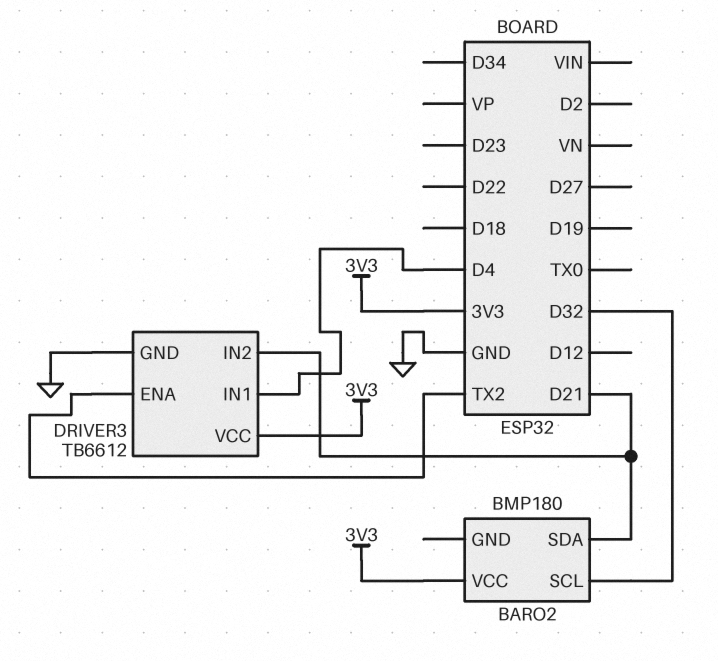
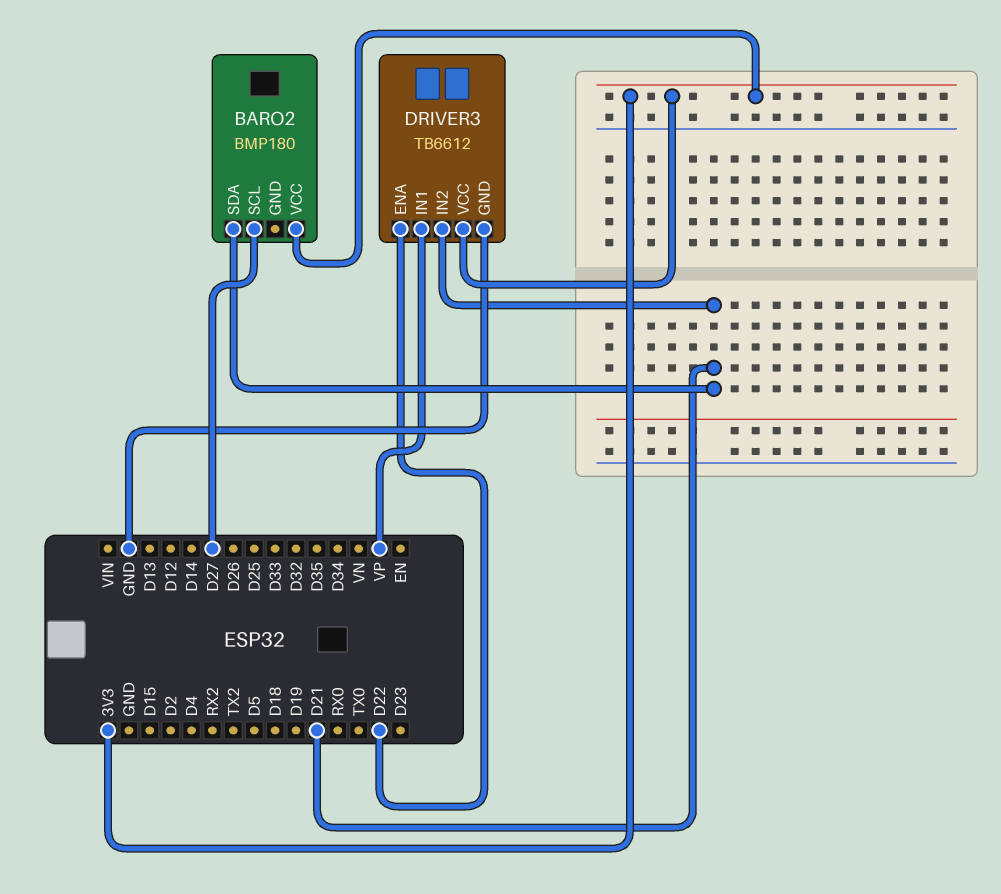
BARO2 pin SCL: D32 -> D27
DRIVER3 pin ENA: TX2 -> D22
DRIVER3 pin IN1: D4 -> VP

